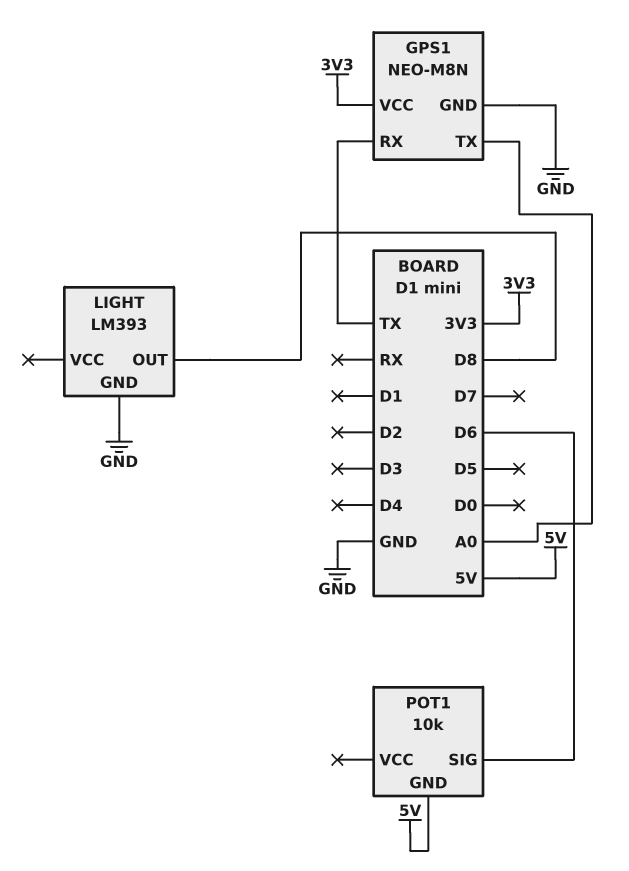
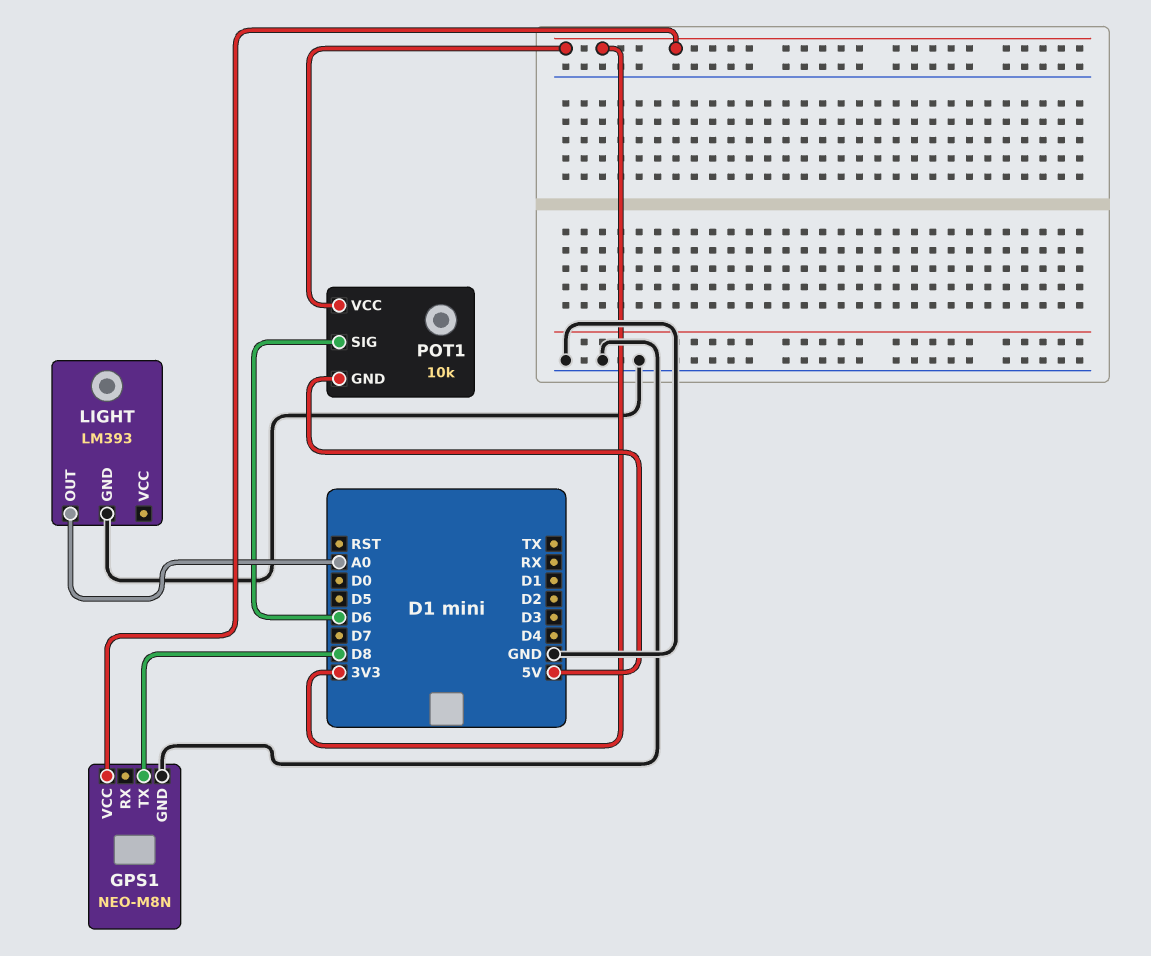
GPS1 pin RX: TX -> none
GPS1 pin TX: A0 -> D8
LIGHT pin OUT: D8 -> A0
POT1 pin VCC: none -> 3V3

